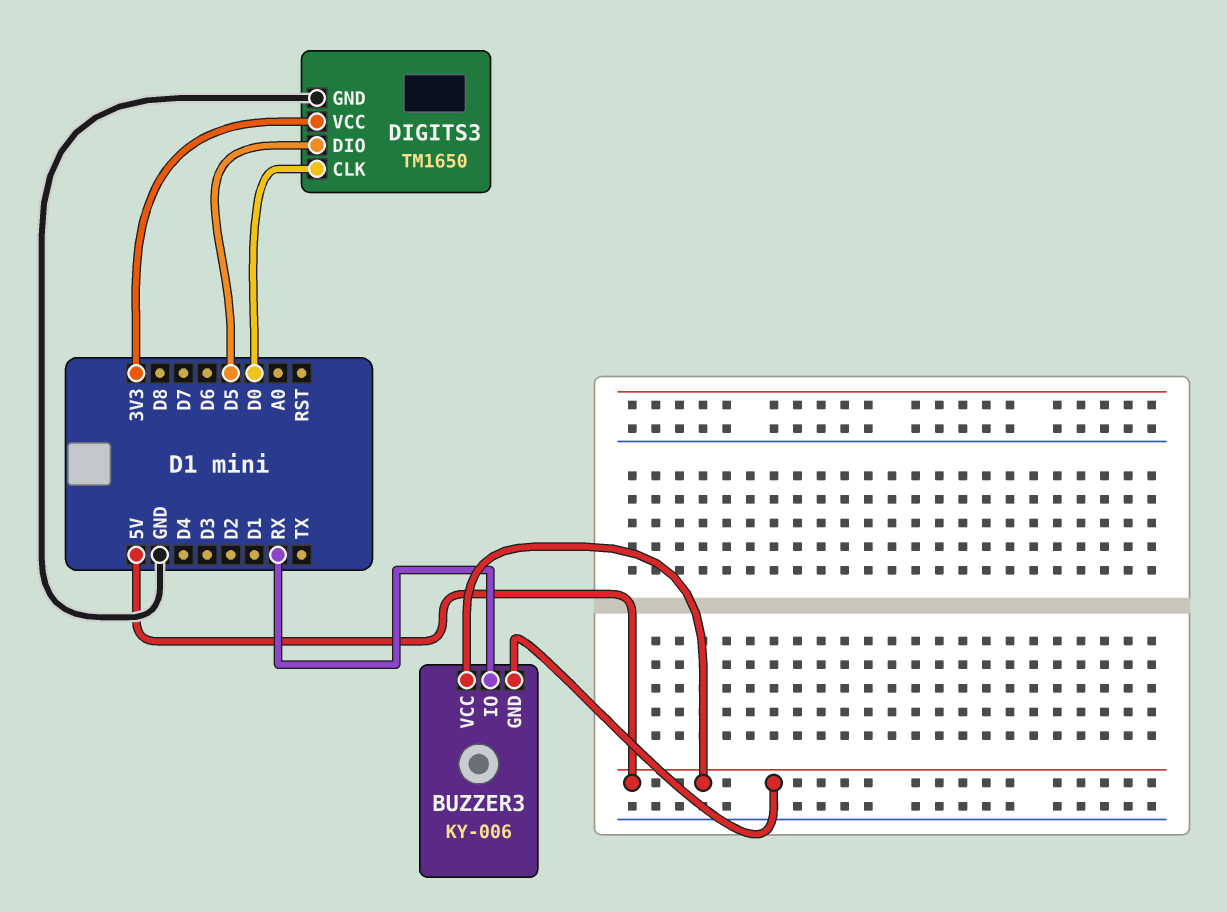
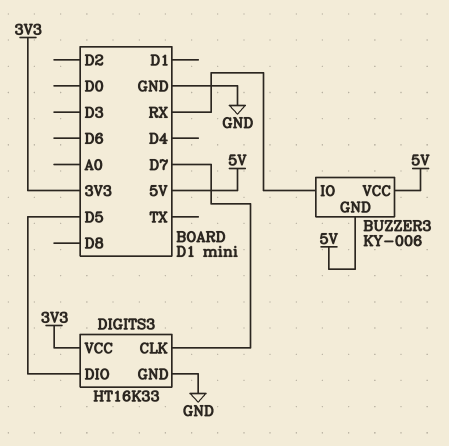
DIGITS3: TM1650 -> HT16K33
DIGITS3 pin CLK: D0 -> D7

